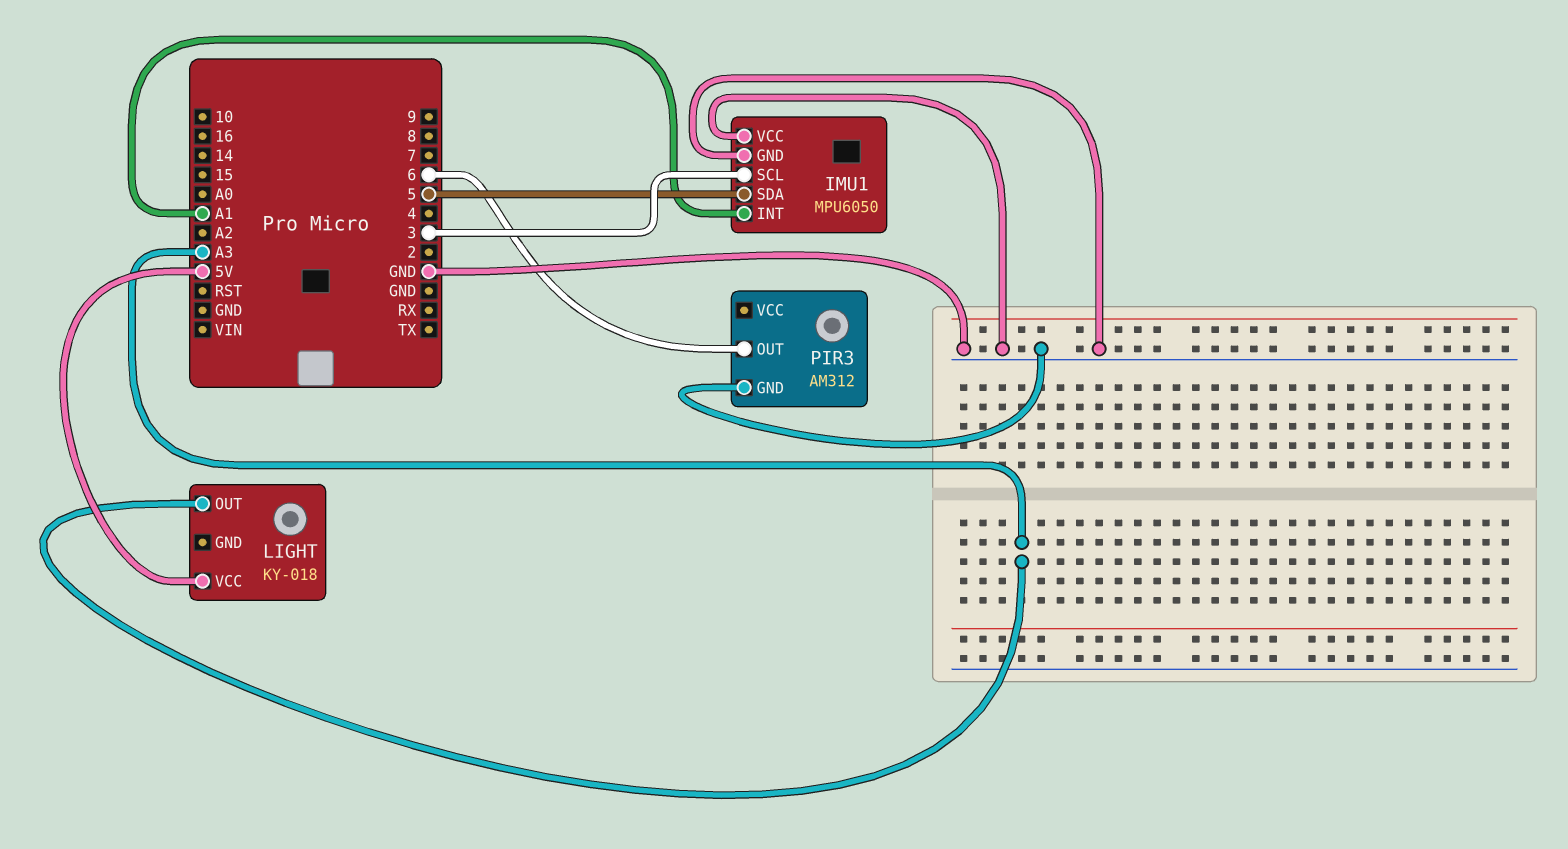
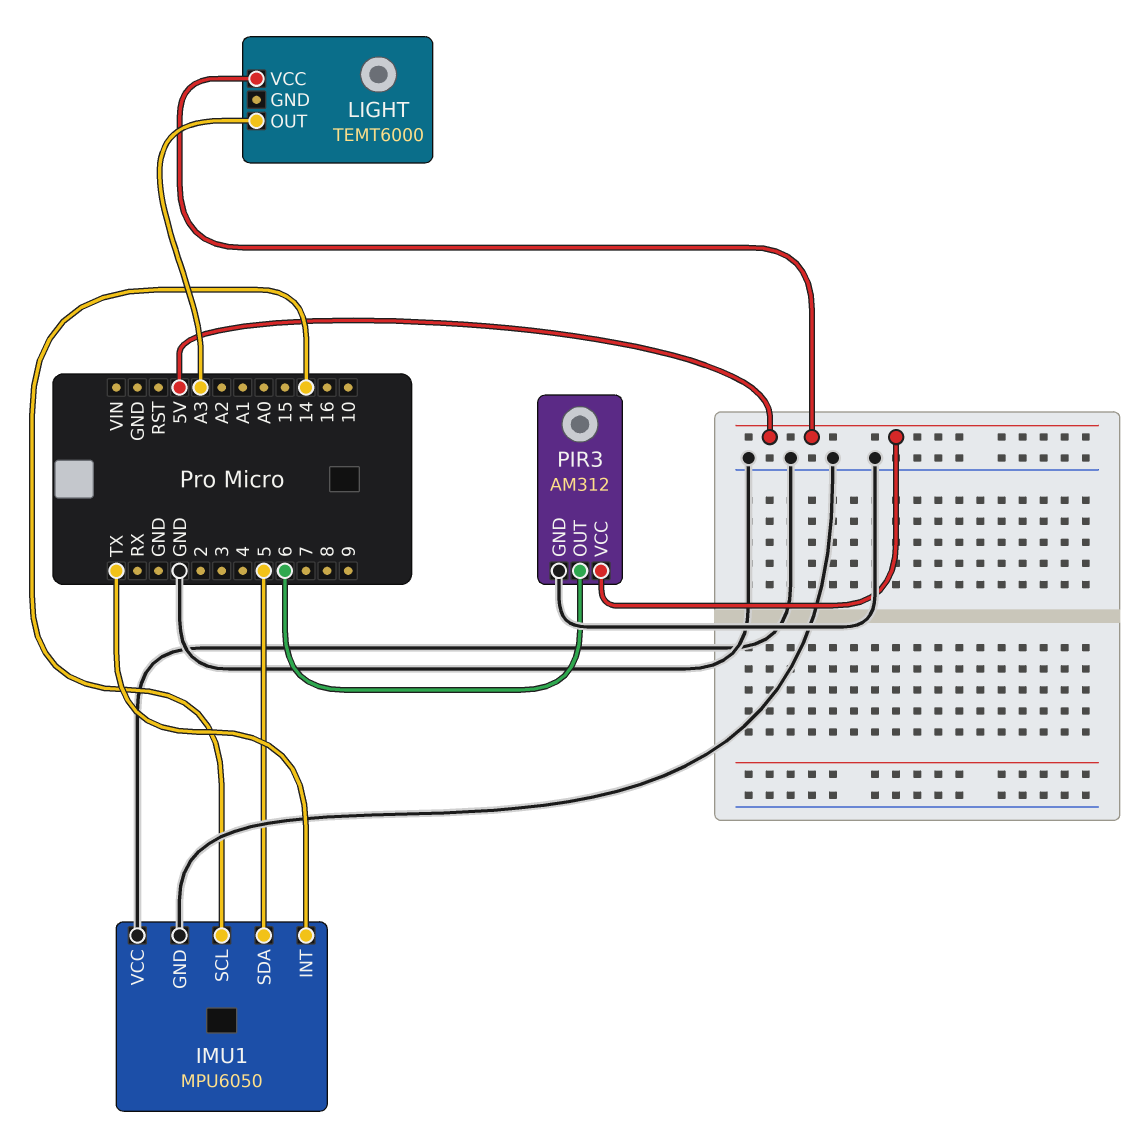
IMU1 pin INT: A1 -> TX
IMU1 pin SCL: 3 -> 14
LIGHT: KY-018 -> TEMT6000
PIR3 pin VCC: none -> 5V

